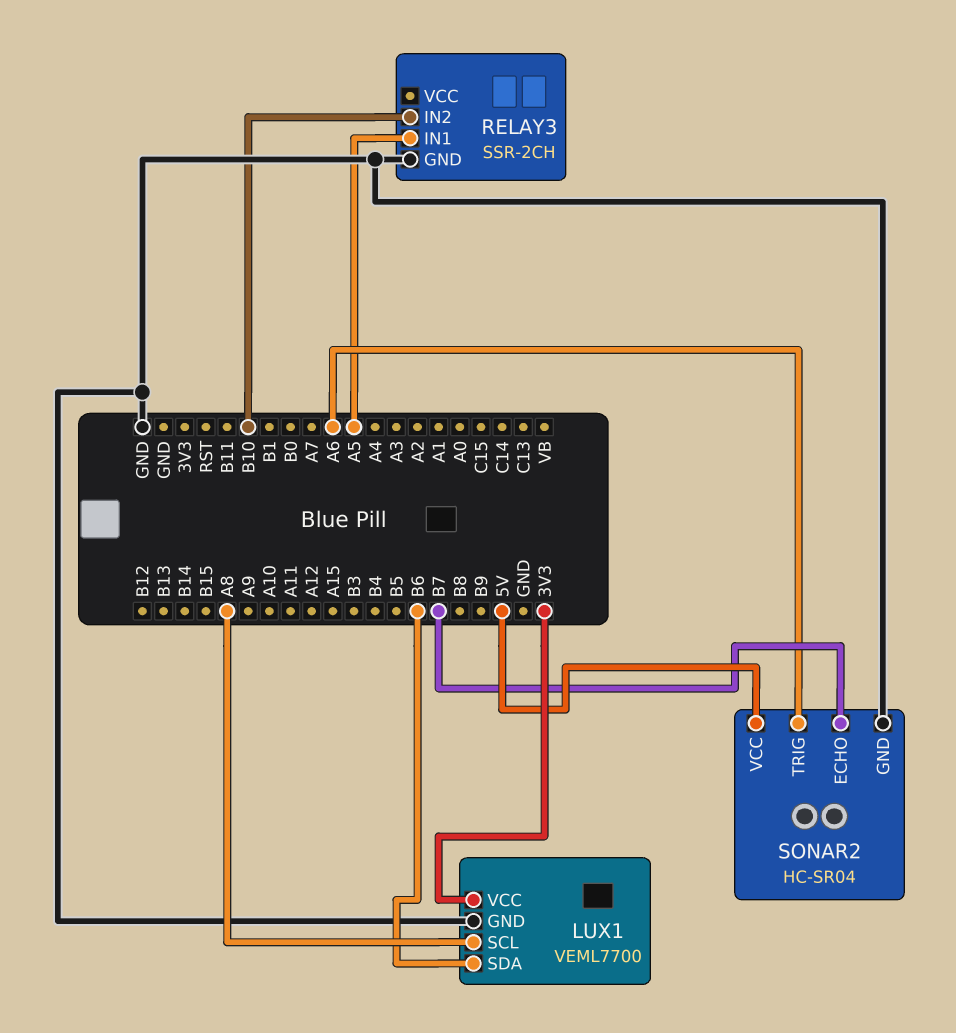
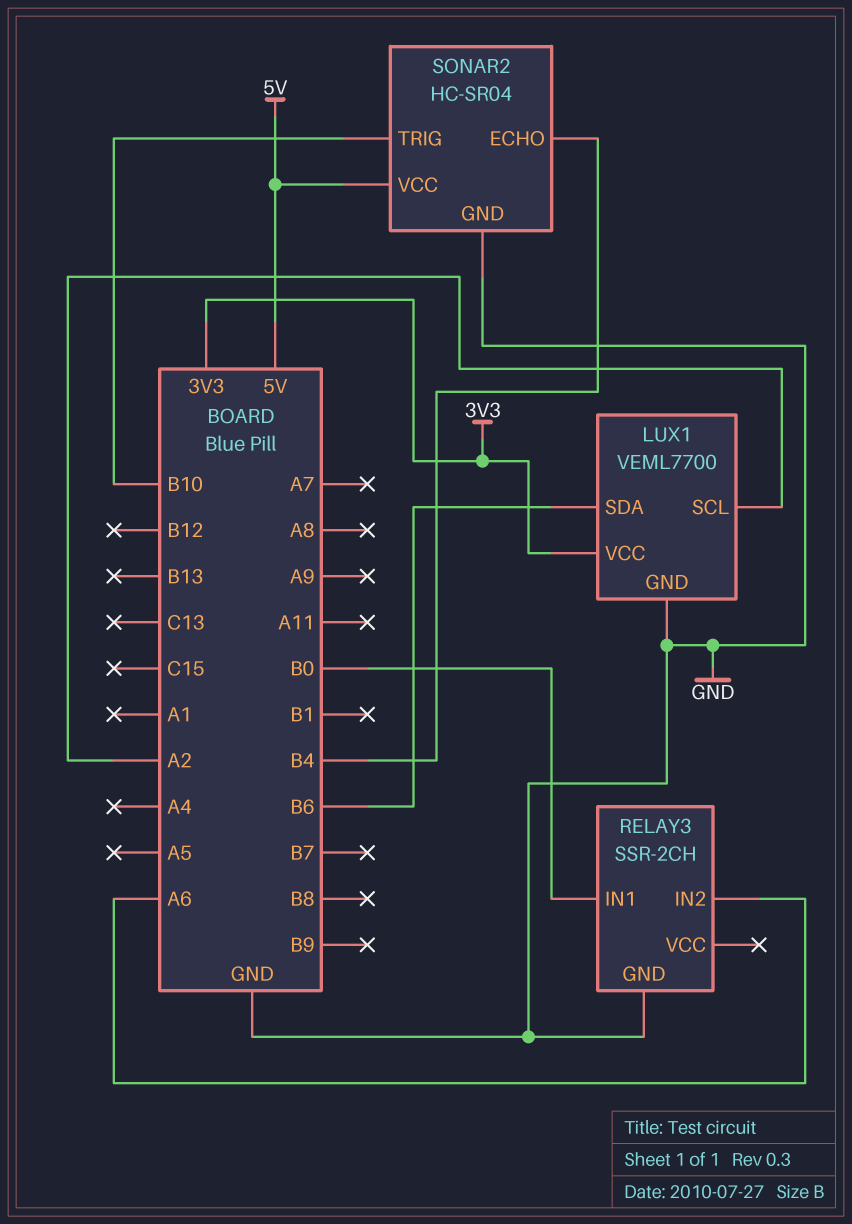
LUX1 pin SCL: A8 -> A2
RELAY3 pin IN1: A5 -> B0
RELAY3 pin IN2: B10 -> A6
SONAR2 pin ECHO: B7 -> B4
SONAR2 pin TRIG: A6 -> B10

